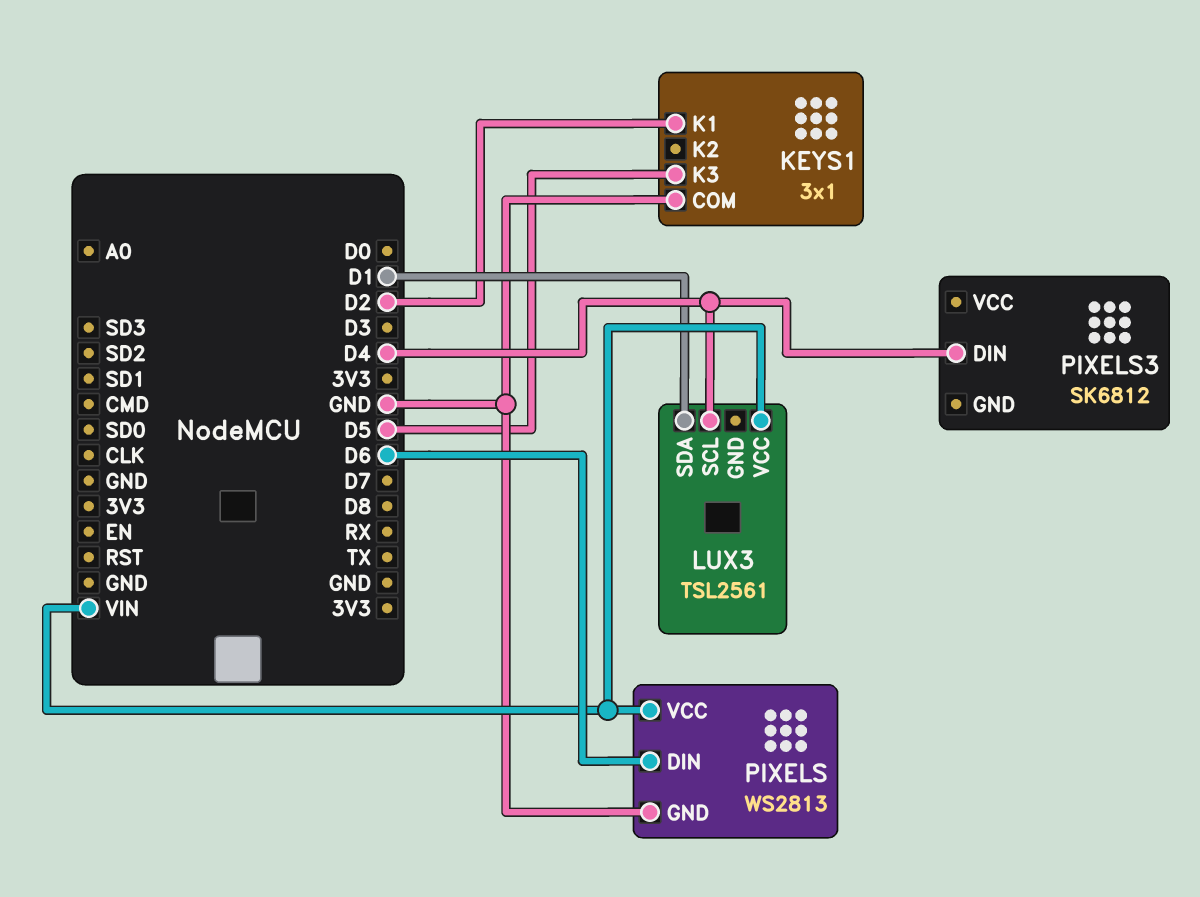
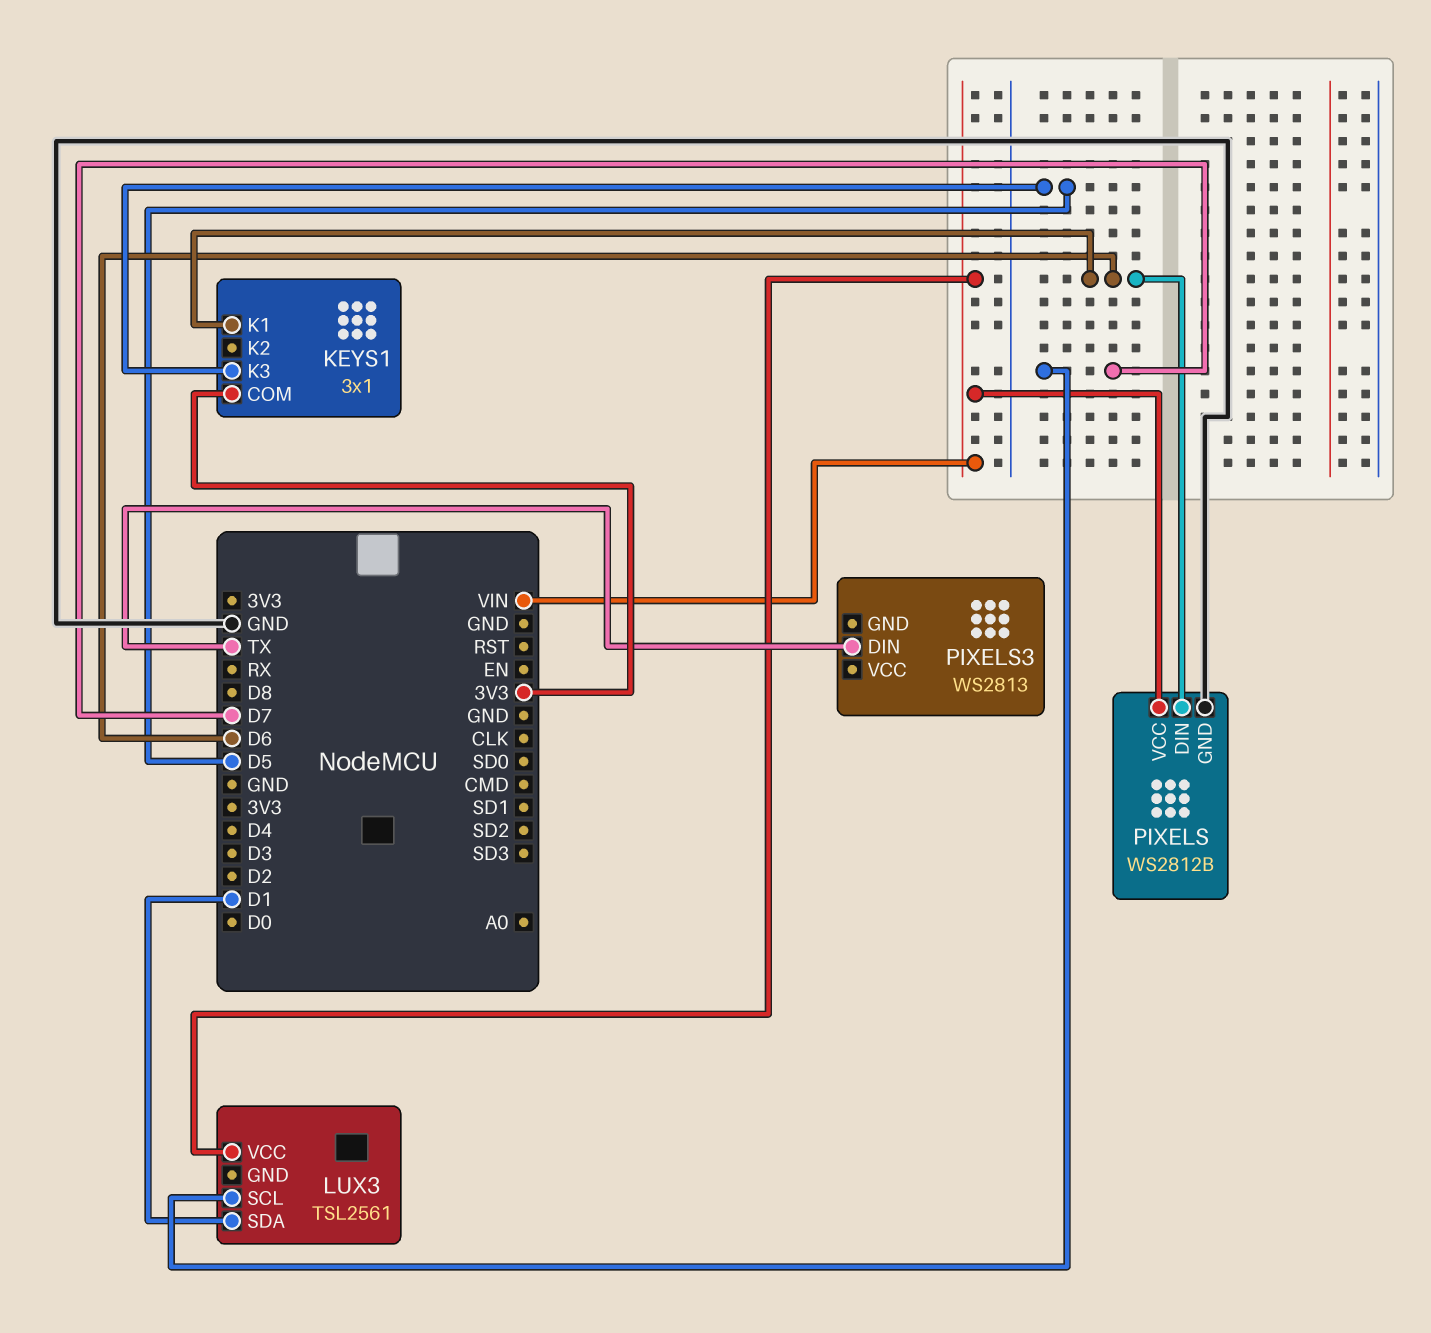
KEYS1 pin COM: GND -> 3V3
KEYS1 pin K1: D2 -> D6
LUX3 pin SCL: D4 -> D7
PIXELS: WS2813 -> WS2812B
PIXELS3: SK6812 -> WS2813
PIXELS3 pin DIN: D4 -> TX

